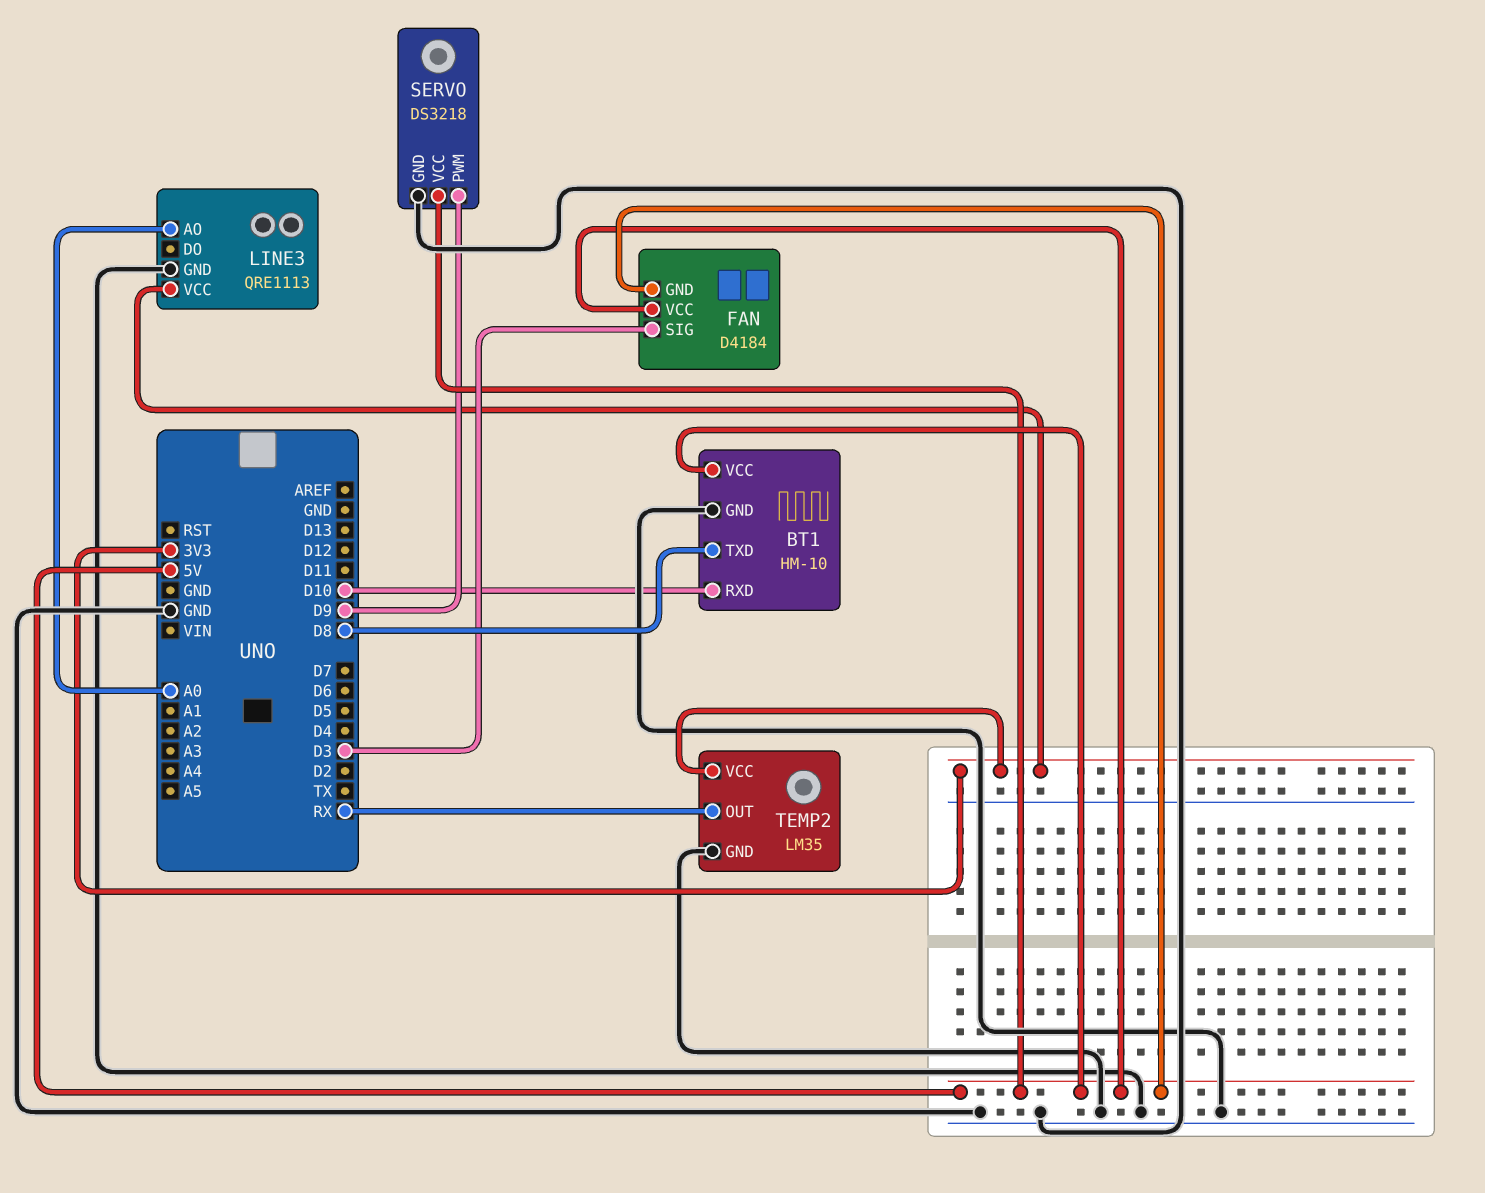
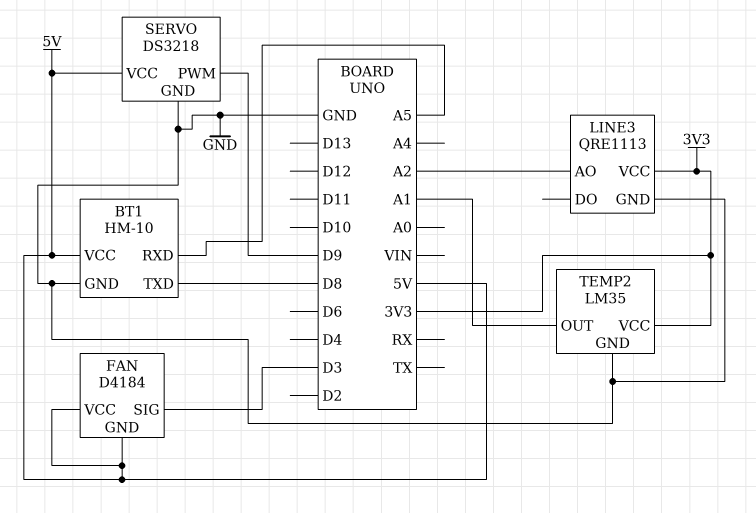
BT1 pin RXD: D10 -> A5
LINE3 pin AO: A0 -> A2
TEMP2 pin OUT: RX -> A1

